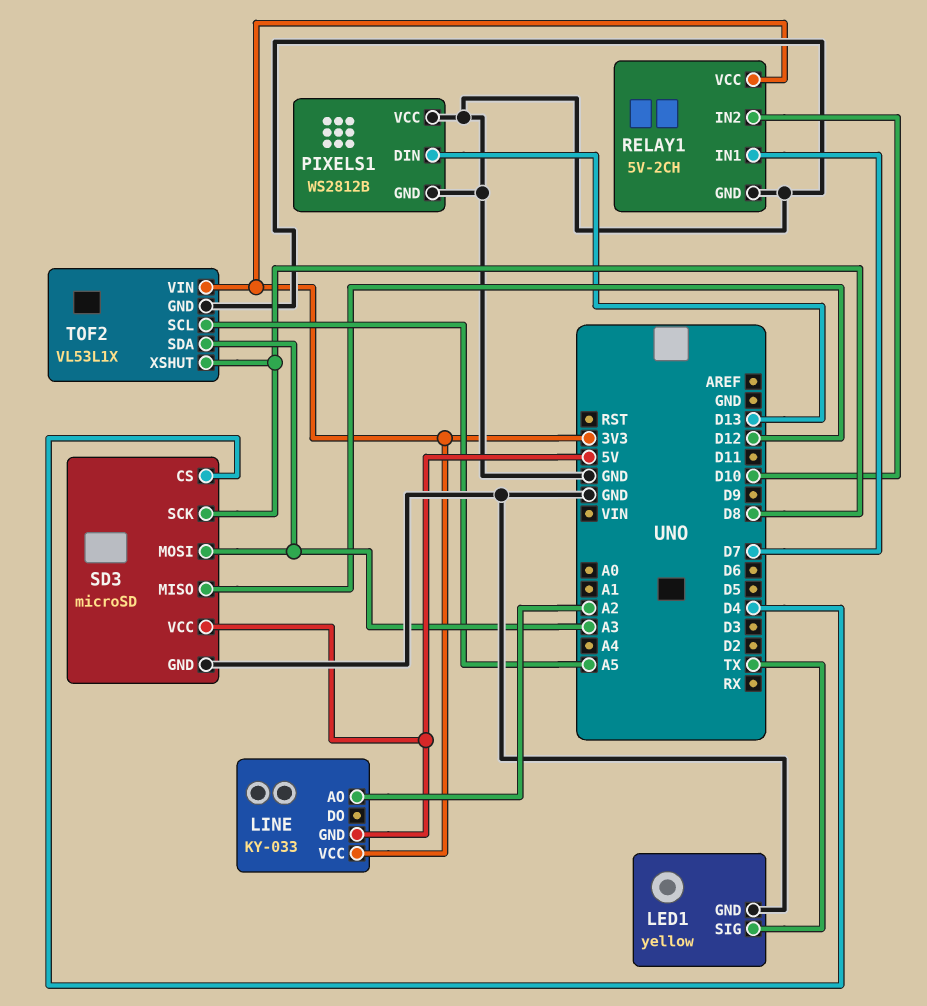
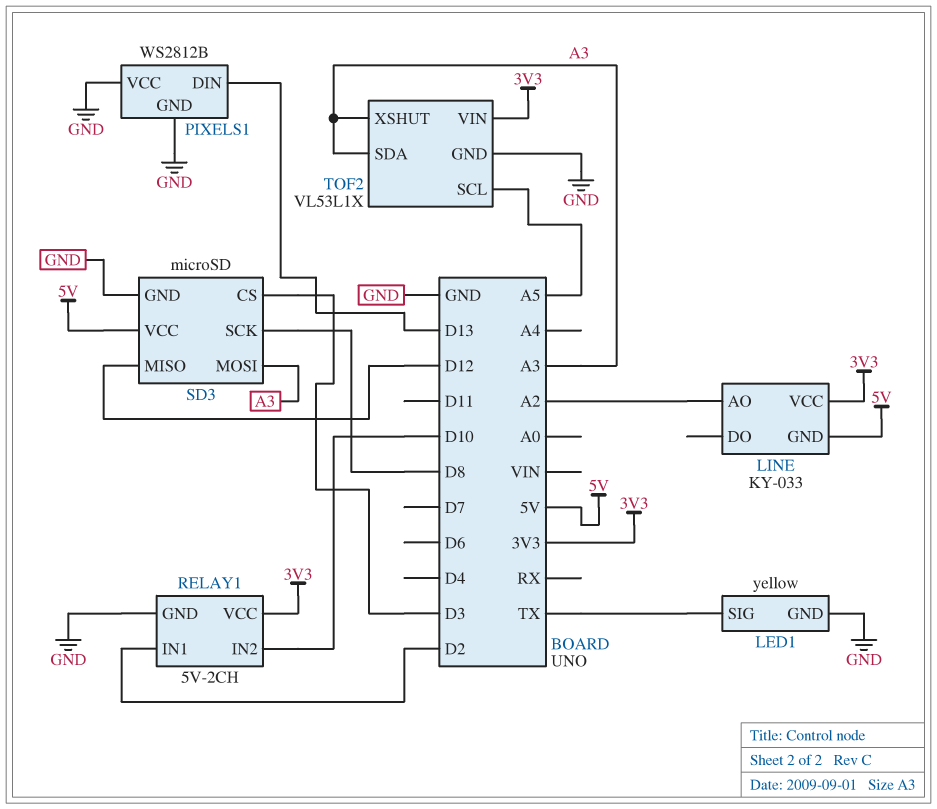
RELAY1 pin IN1: D7 -> D2
SD3 pin CS: D4 -> D3
TOF2 pin XSHUT: D8 -> A3

